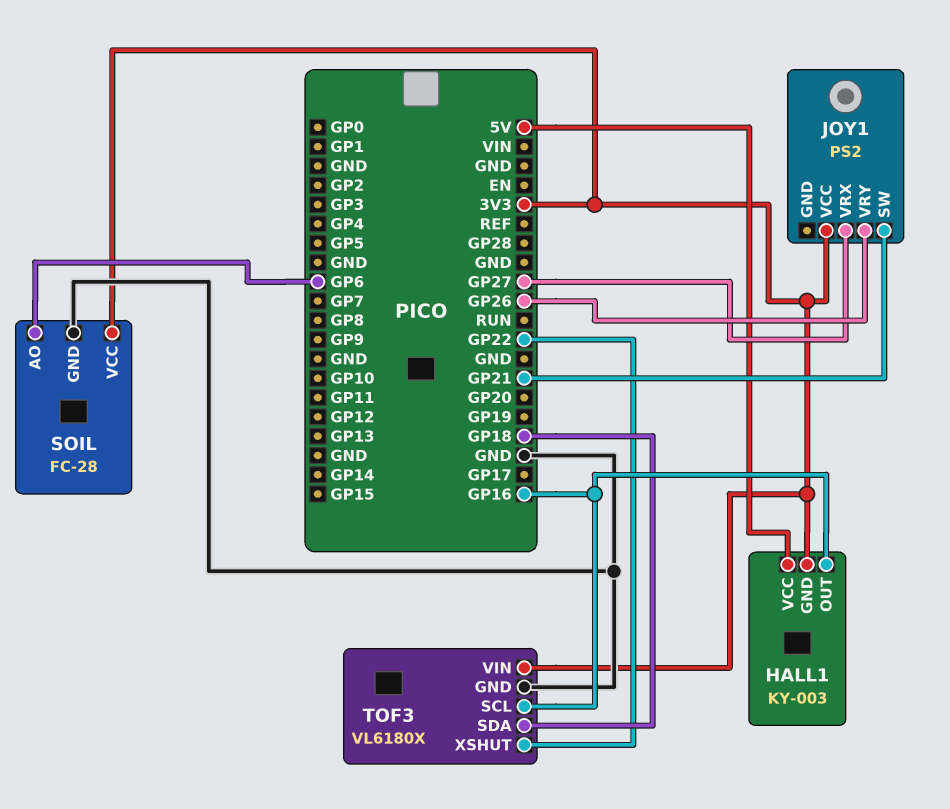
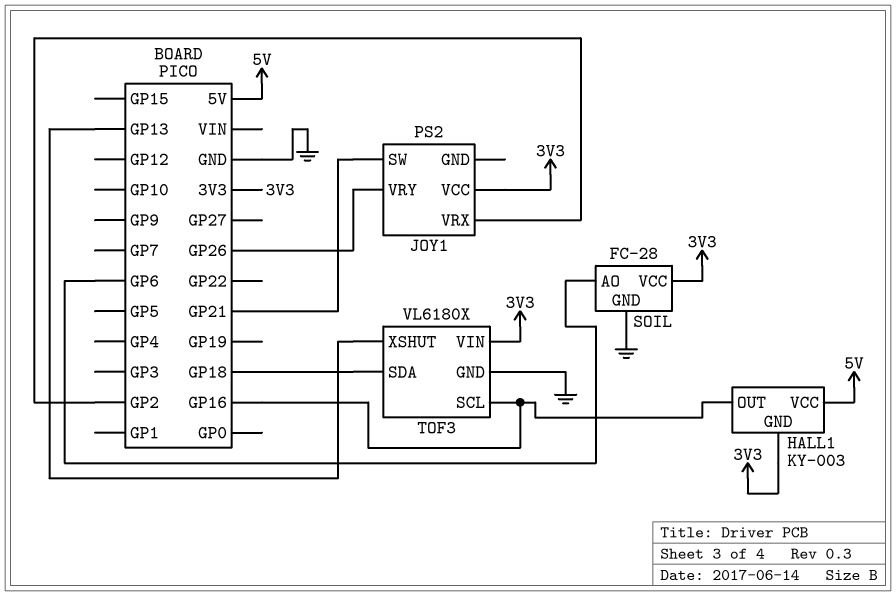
JOY1 pin VRX: GP27 -> GP2
TOF3 pin XSHUT: GP22 -> GP13

